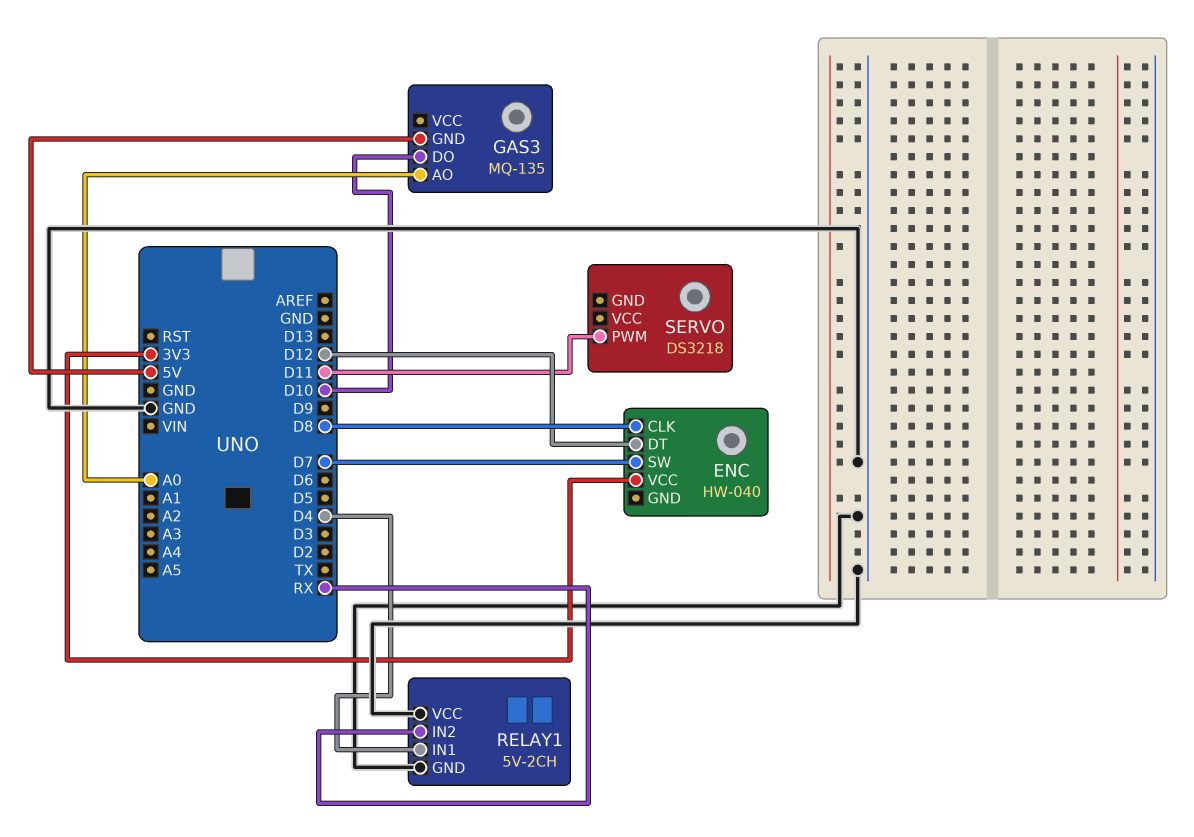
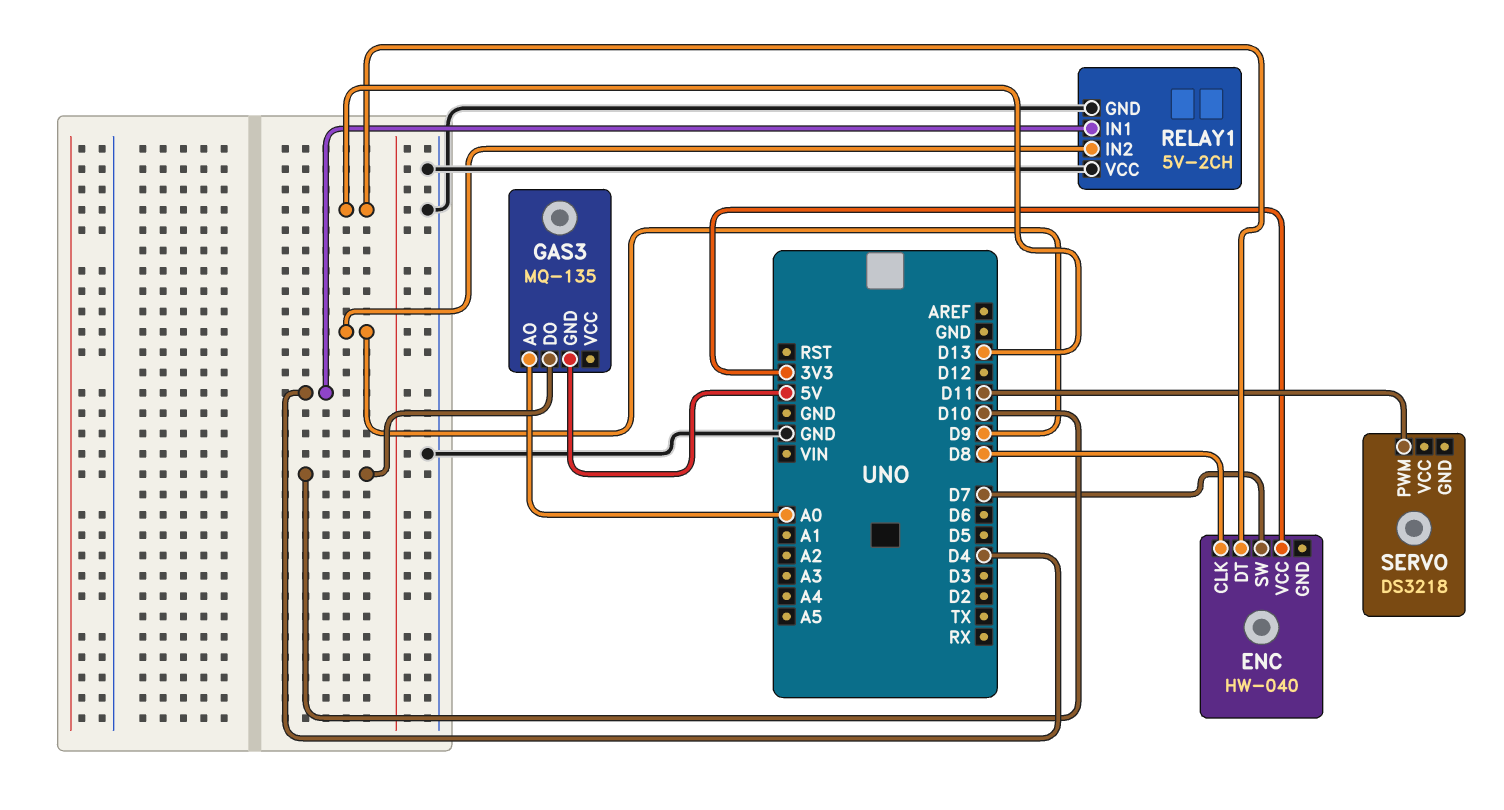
ENC pin DT: D12 -> D13
RELAY1 pin IN2: RX -> D9

